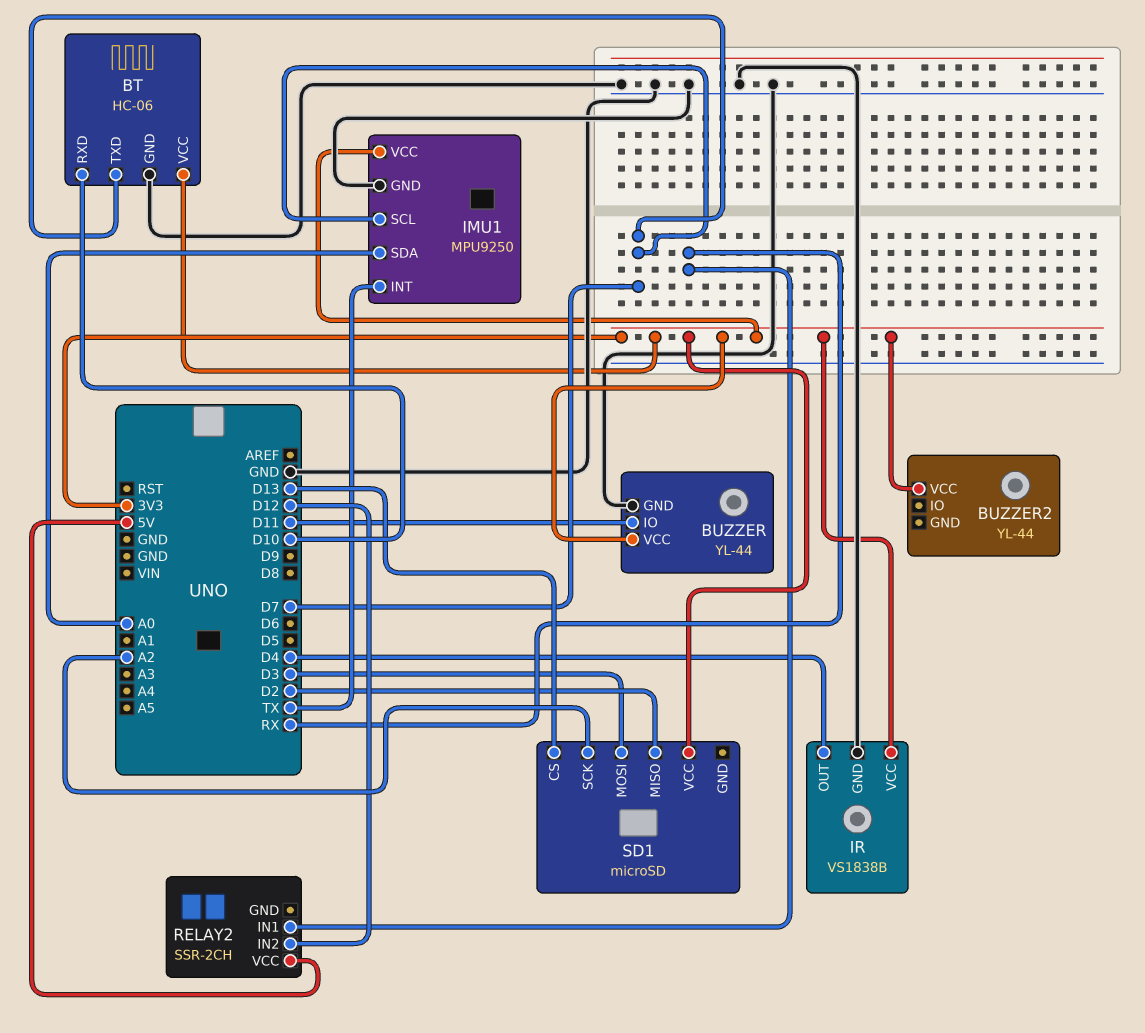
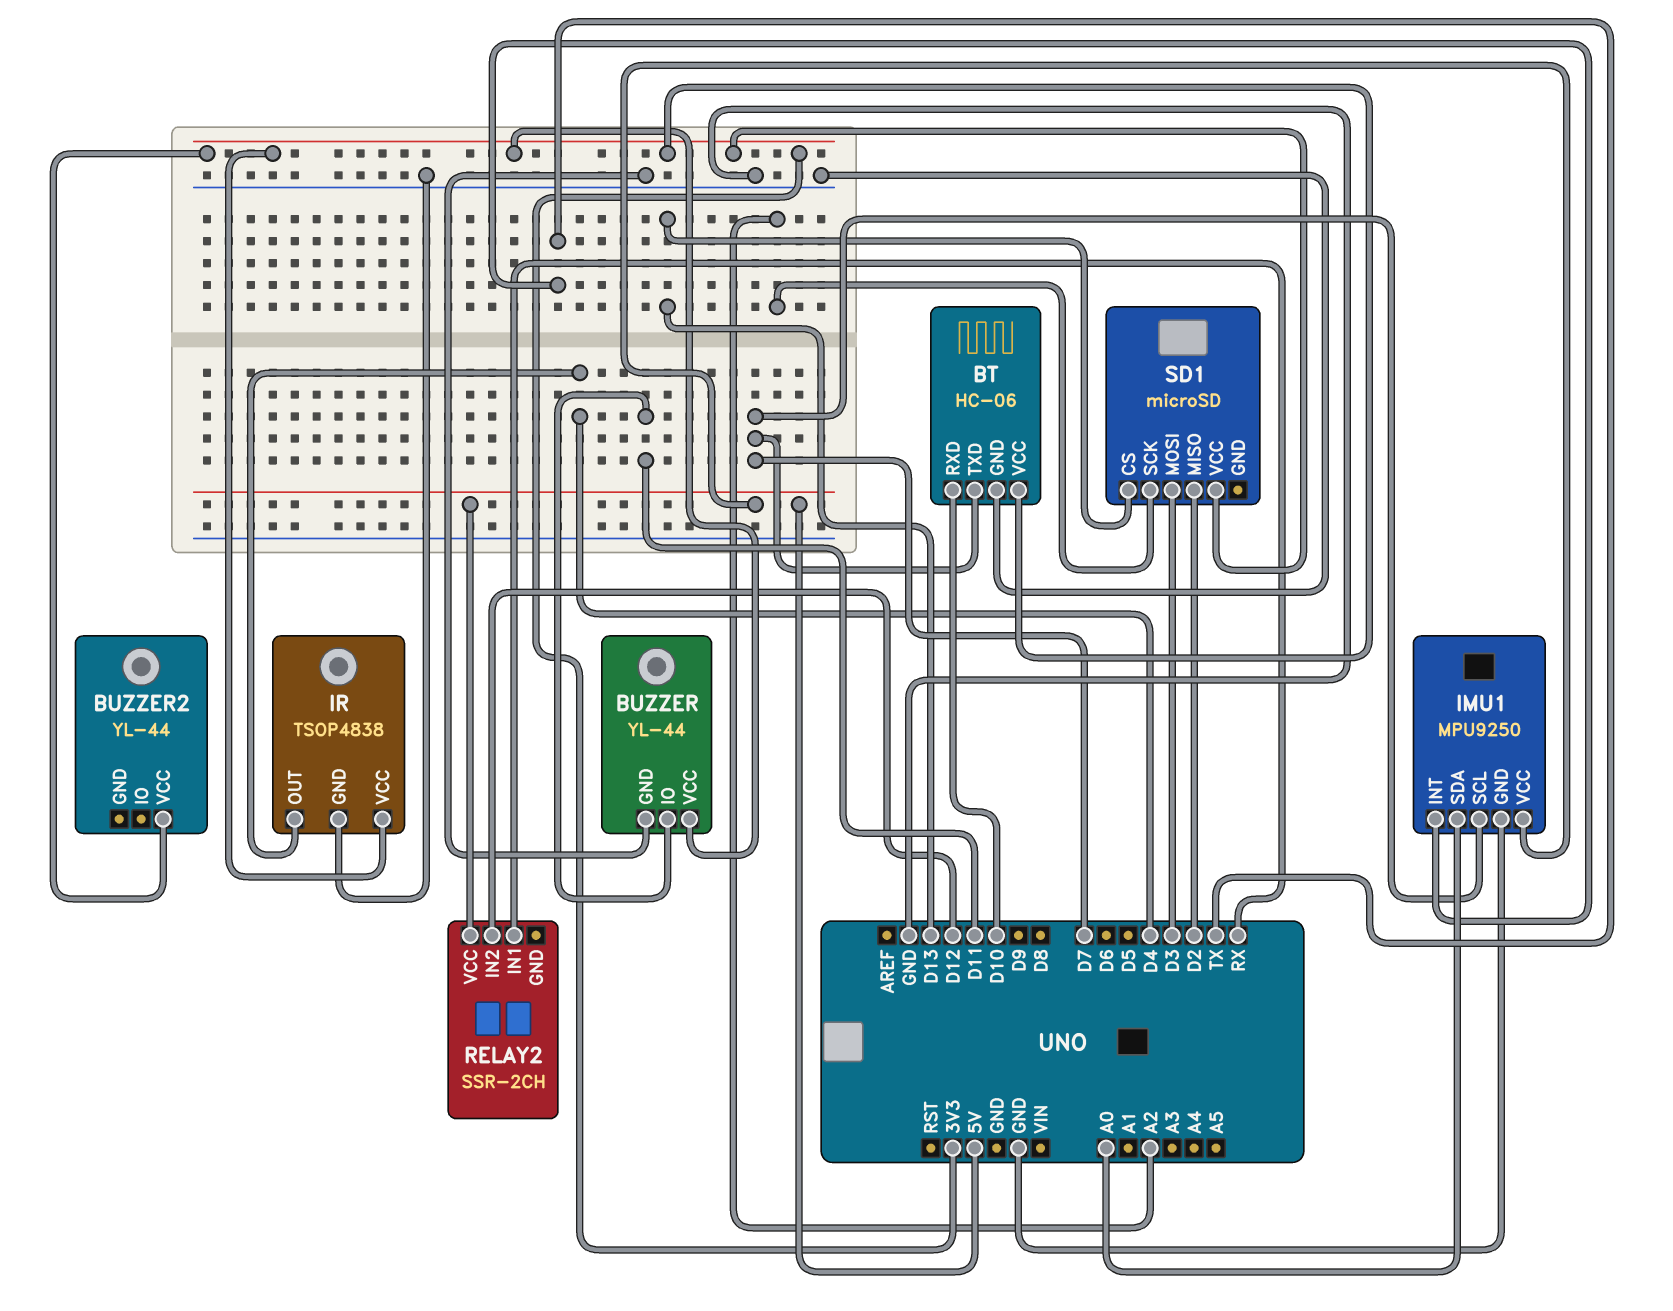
IMU1 pin VCC: 3V3 -> 5V
IR: VS1838B -> TSOP4838

